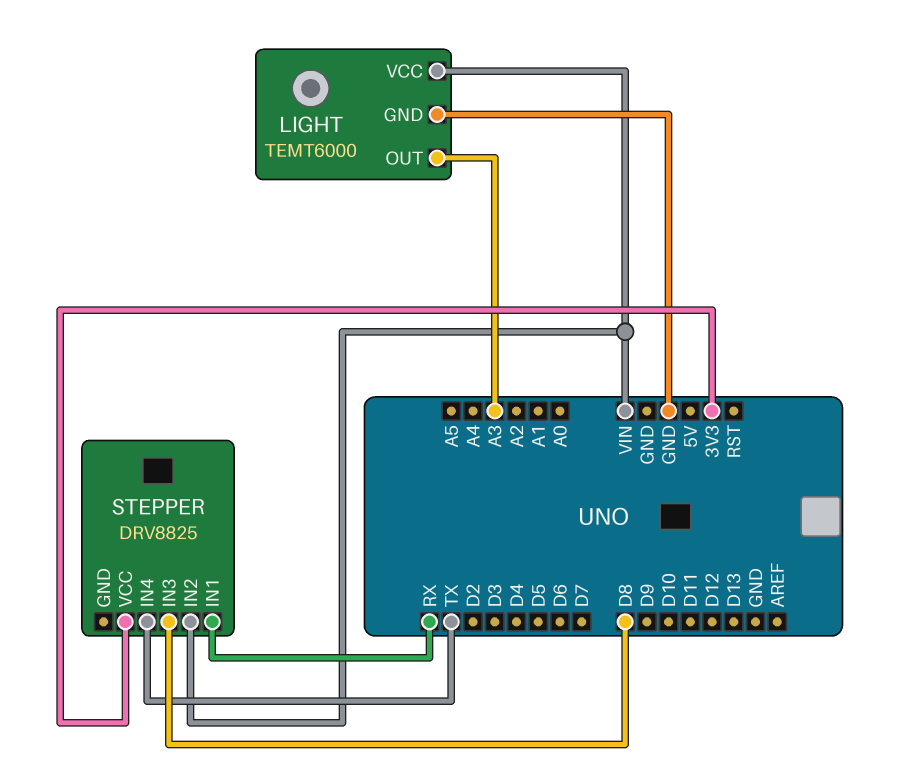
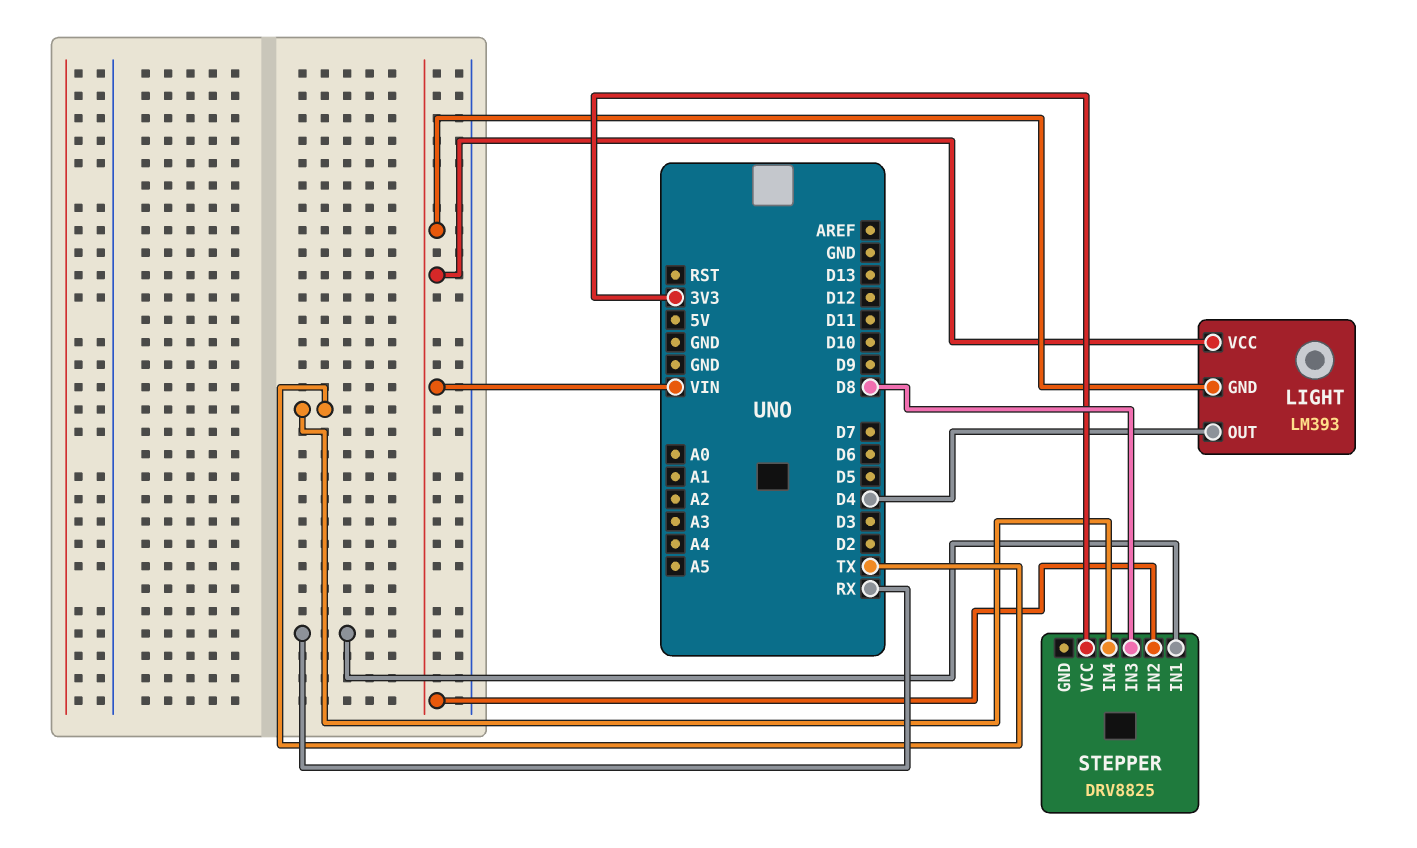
LIGHT: TEMT6000 -> LM393
LIGHT pin GND: GND -> VIN
LIGHT pin OUT: A3 -> D4

